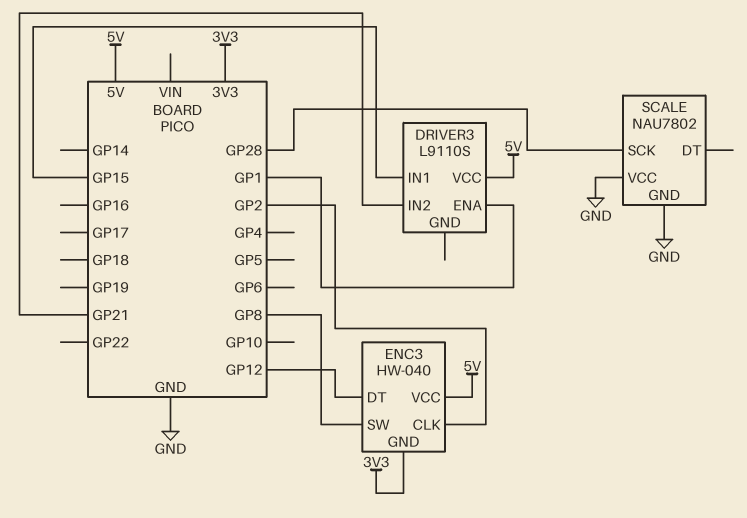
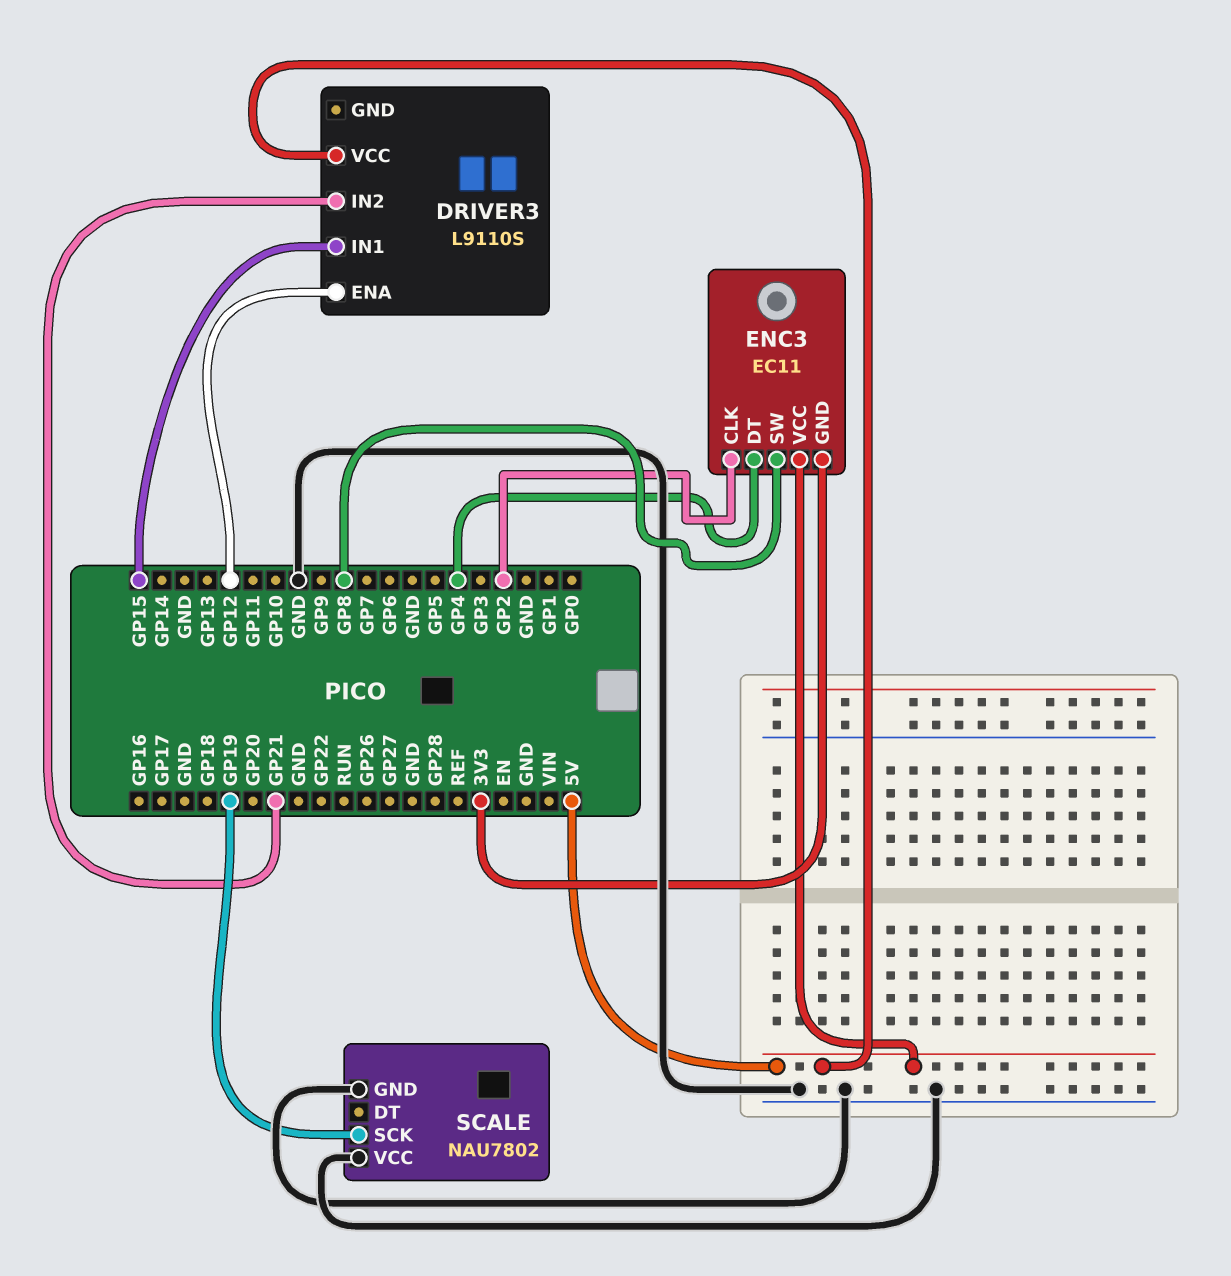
DRIVER3 pin ENA: GP1 -> GP12
ENC3: HW-040 -> EC11
ENC3 pin DT: GP12 -> GP4
SCALE pin SCK: GP28 -> GP19

